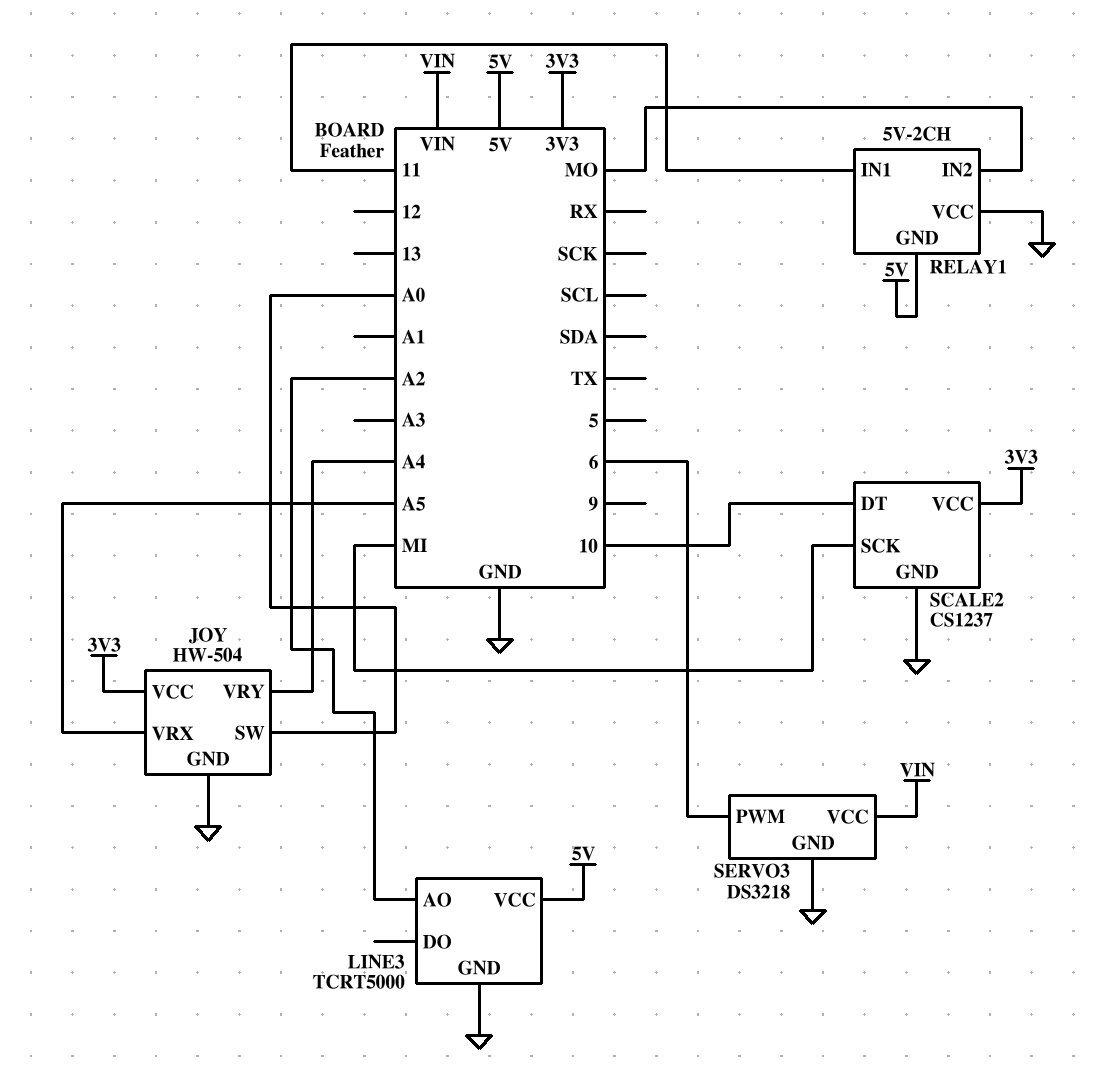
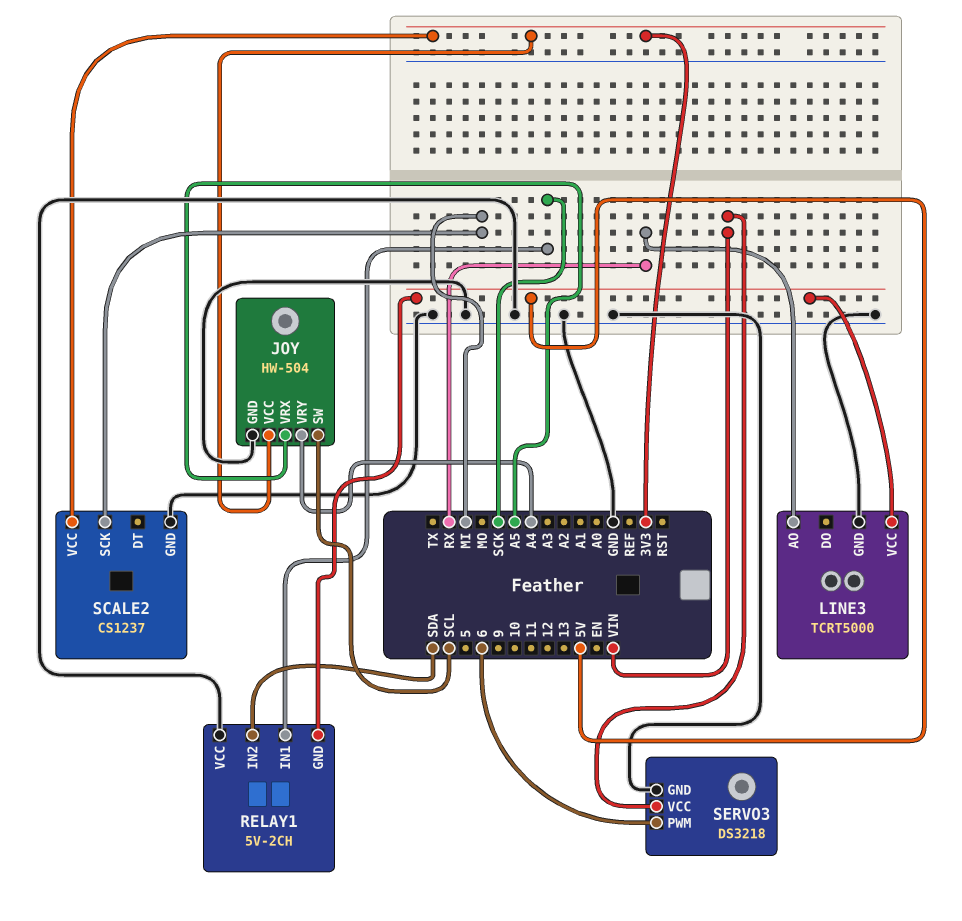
JOY pin SW: A0 -> SCL
LINE3 pin AO: A2 -> RX
RELAY1 pin IN1: 11 -> SCK
RELAY1 pin IN2: MO -> SDA
SCALE2 pin DT: 10 -> none

